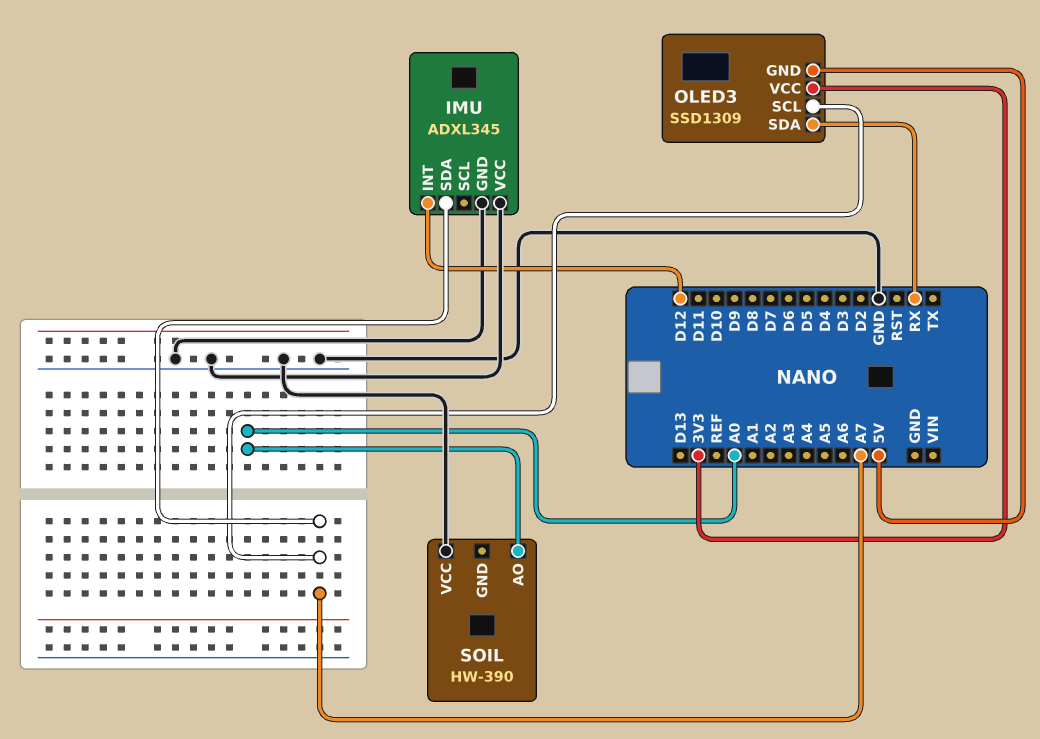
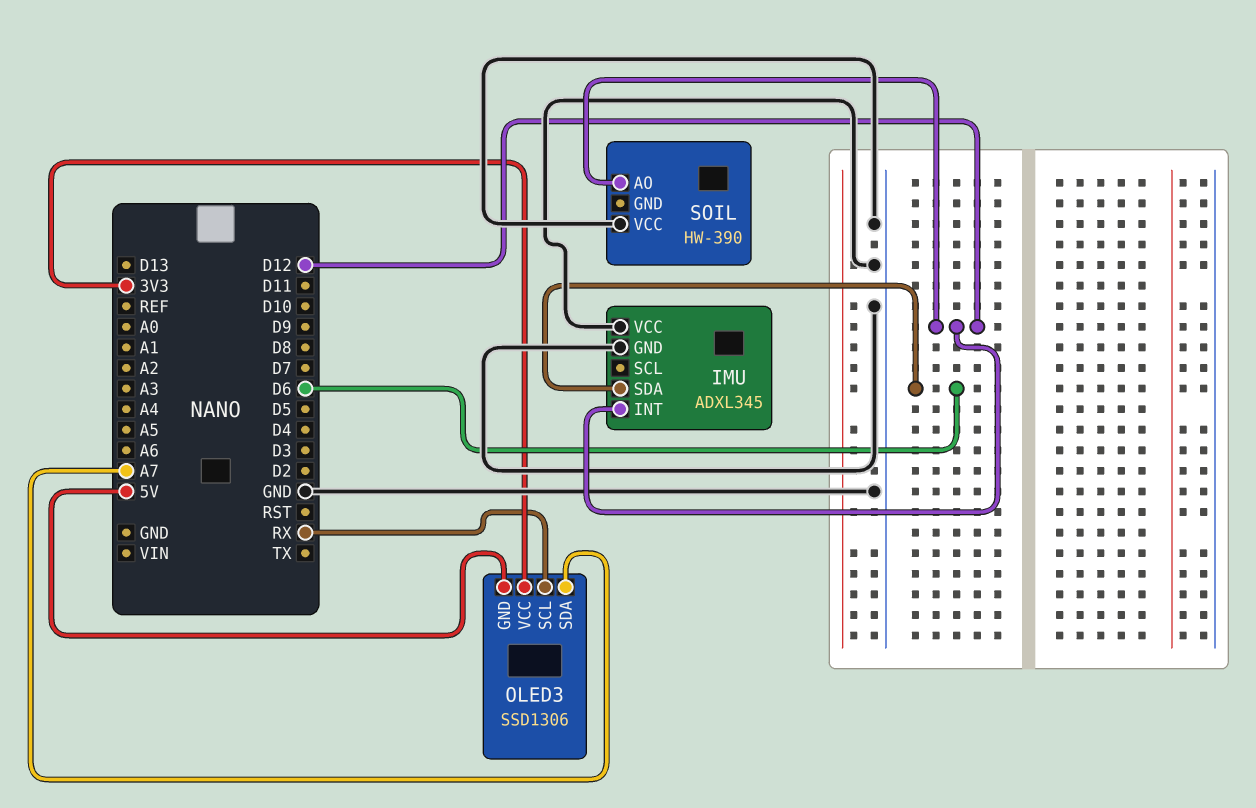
IMU pin SDA: A7 -> D6
OLED3: SSD1309 -> SSD1306
OLED3 pin SCL: A7 -> RX
OLED3 pin SDA: RX -> A7
SOIL pin AO: A0 -> D12

